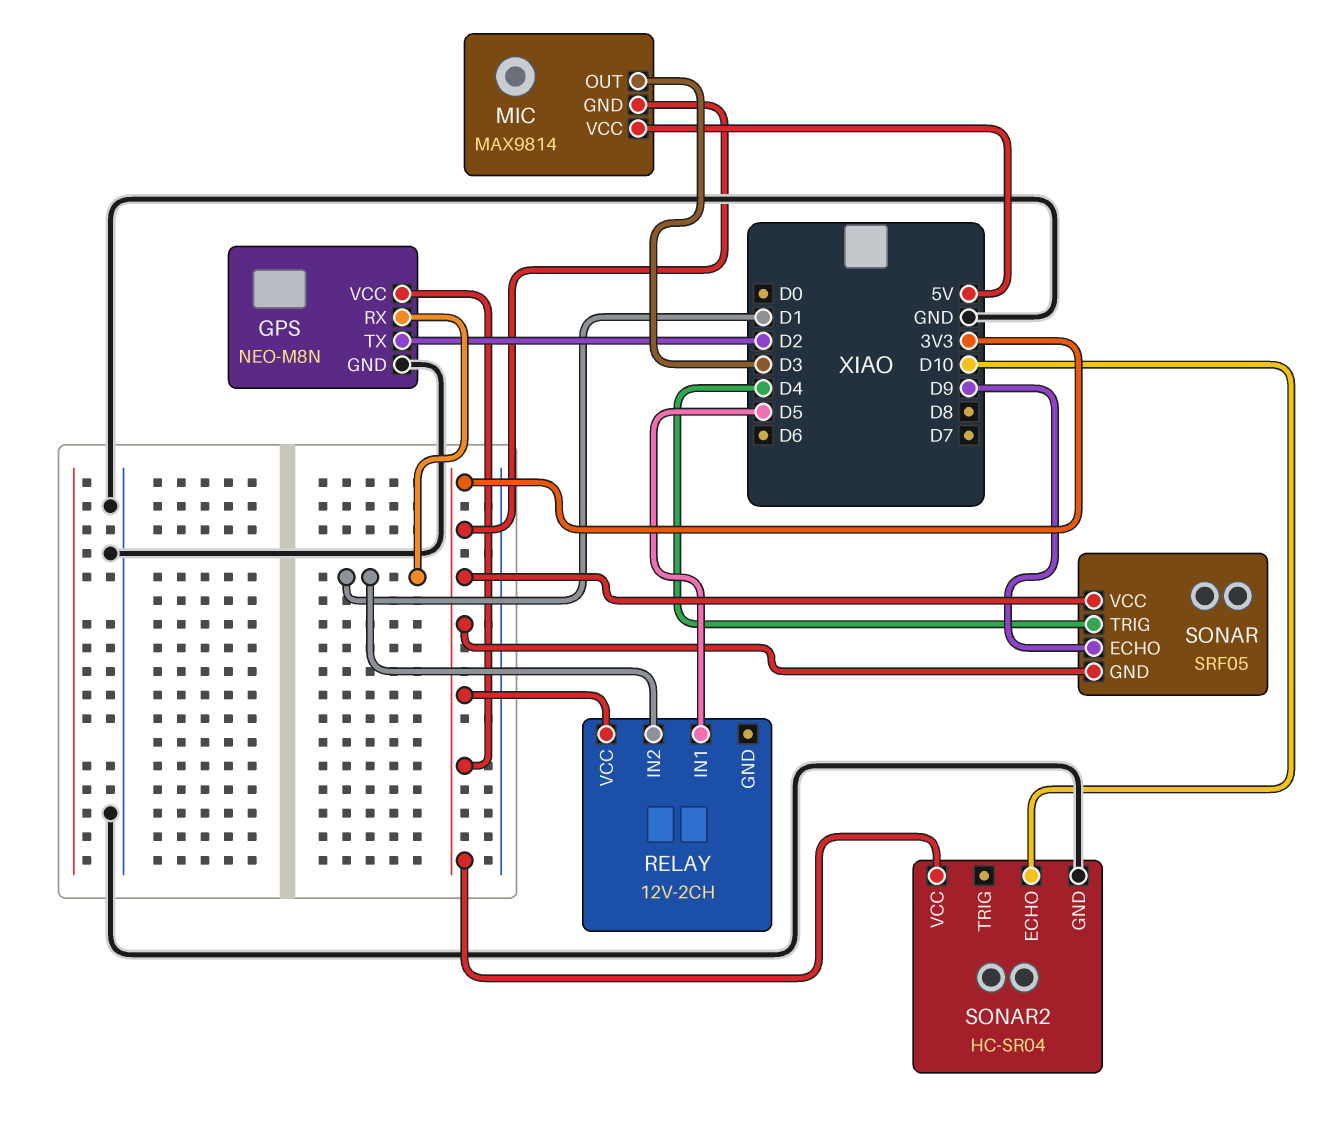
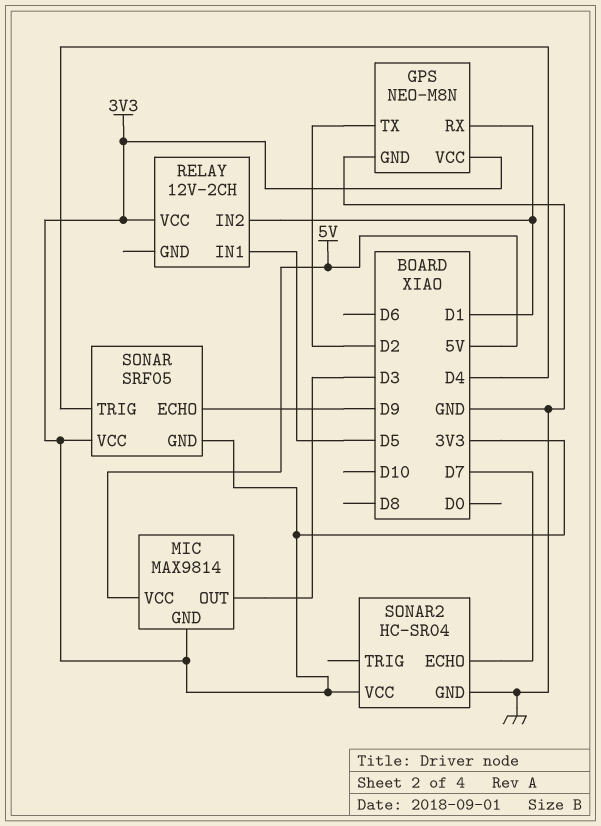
SONAR2 pin ECHO: D10 -> D7

